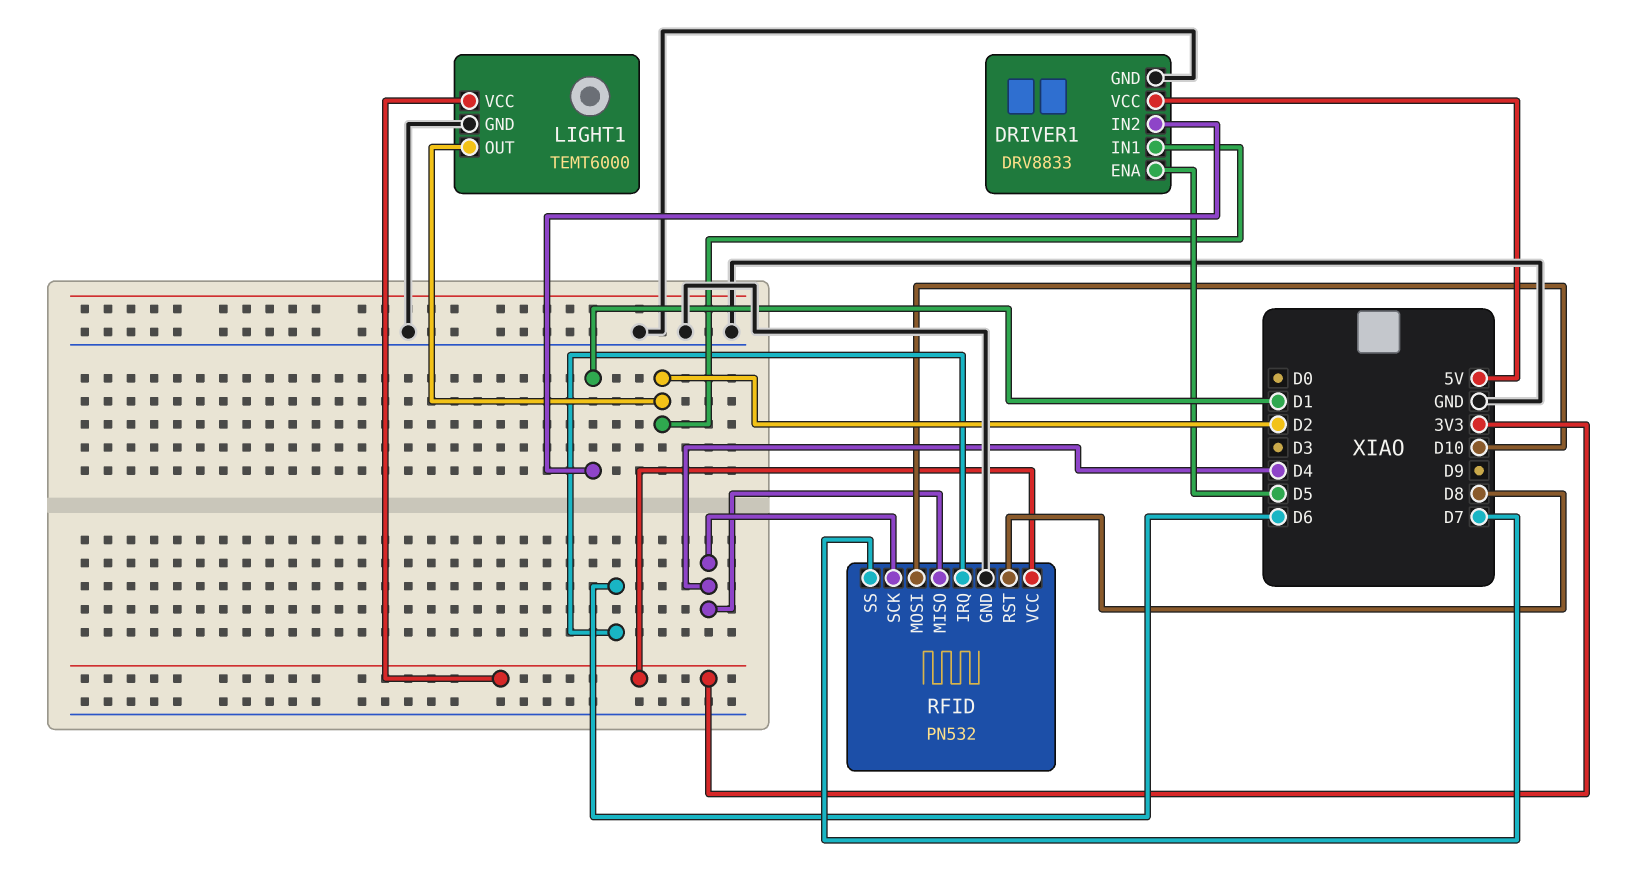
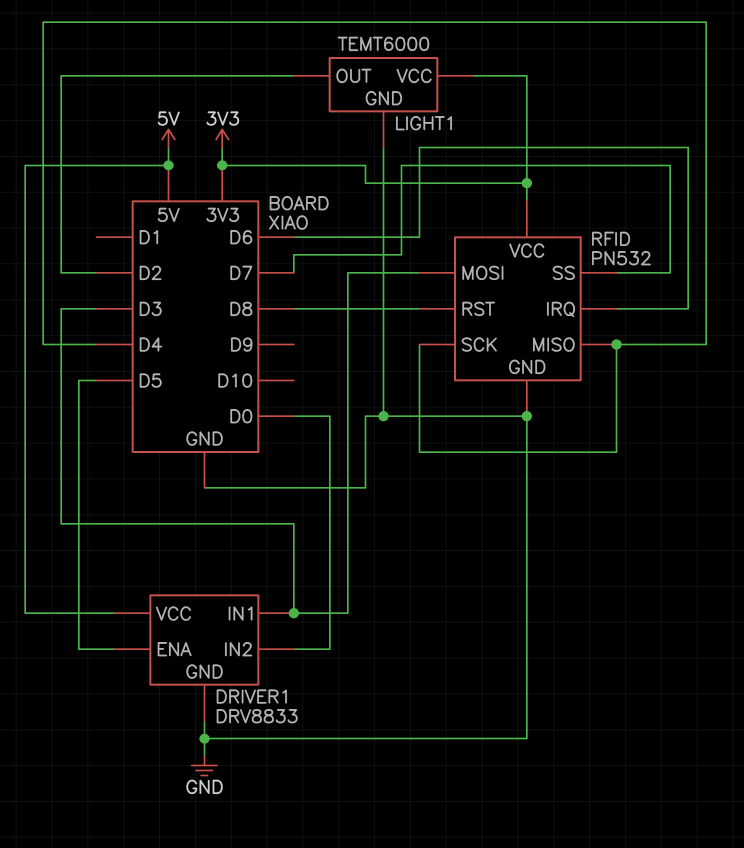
DRIVER1 pin IN1: D2 -> D3
DRIVER1 pin IN2: D1 -> D0
RFID pin MOSI: D10 -> D3

